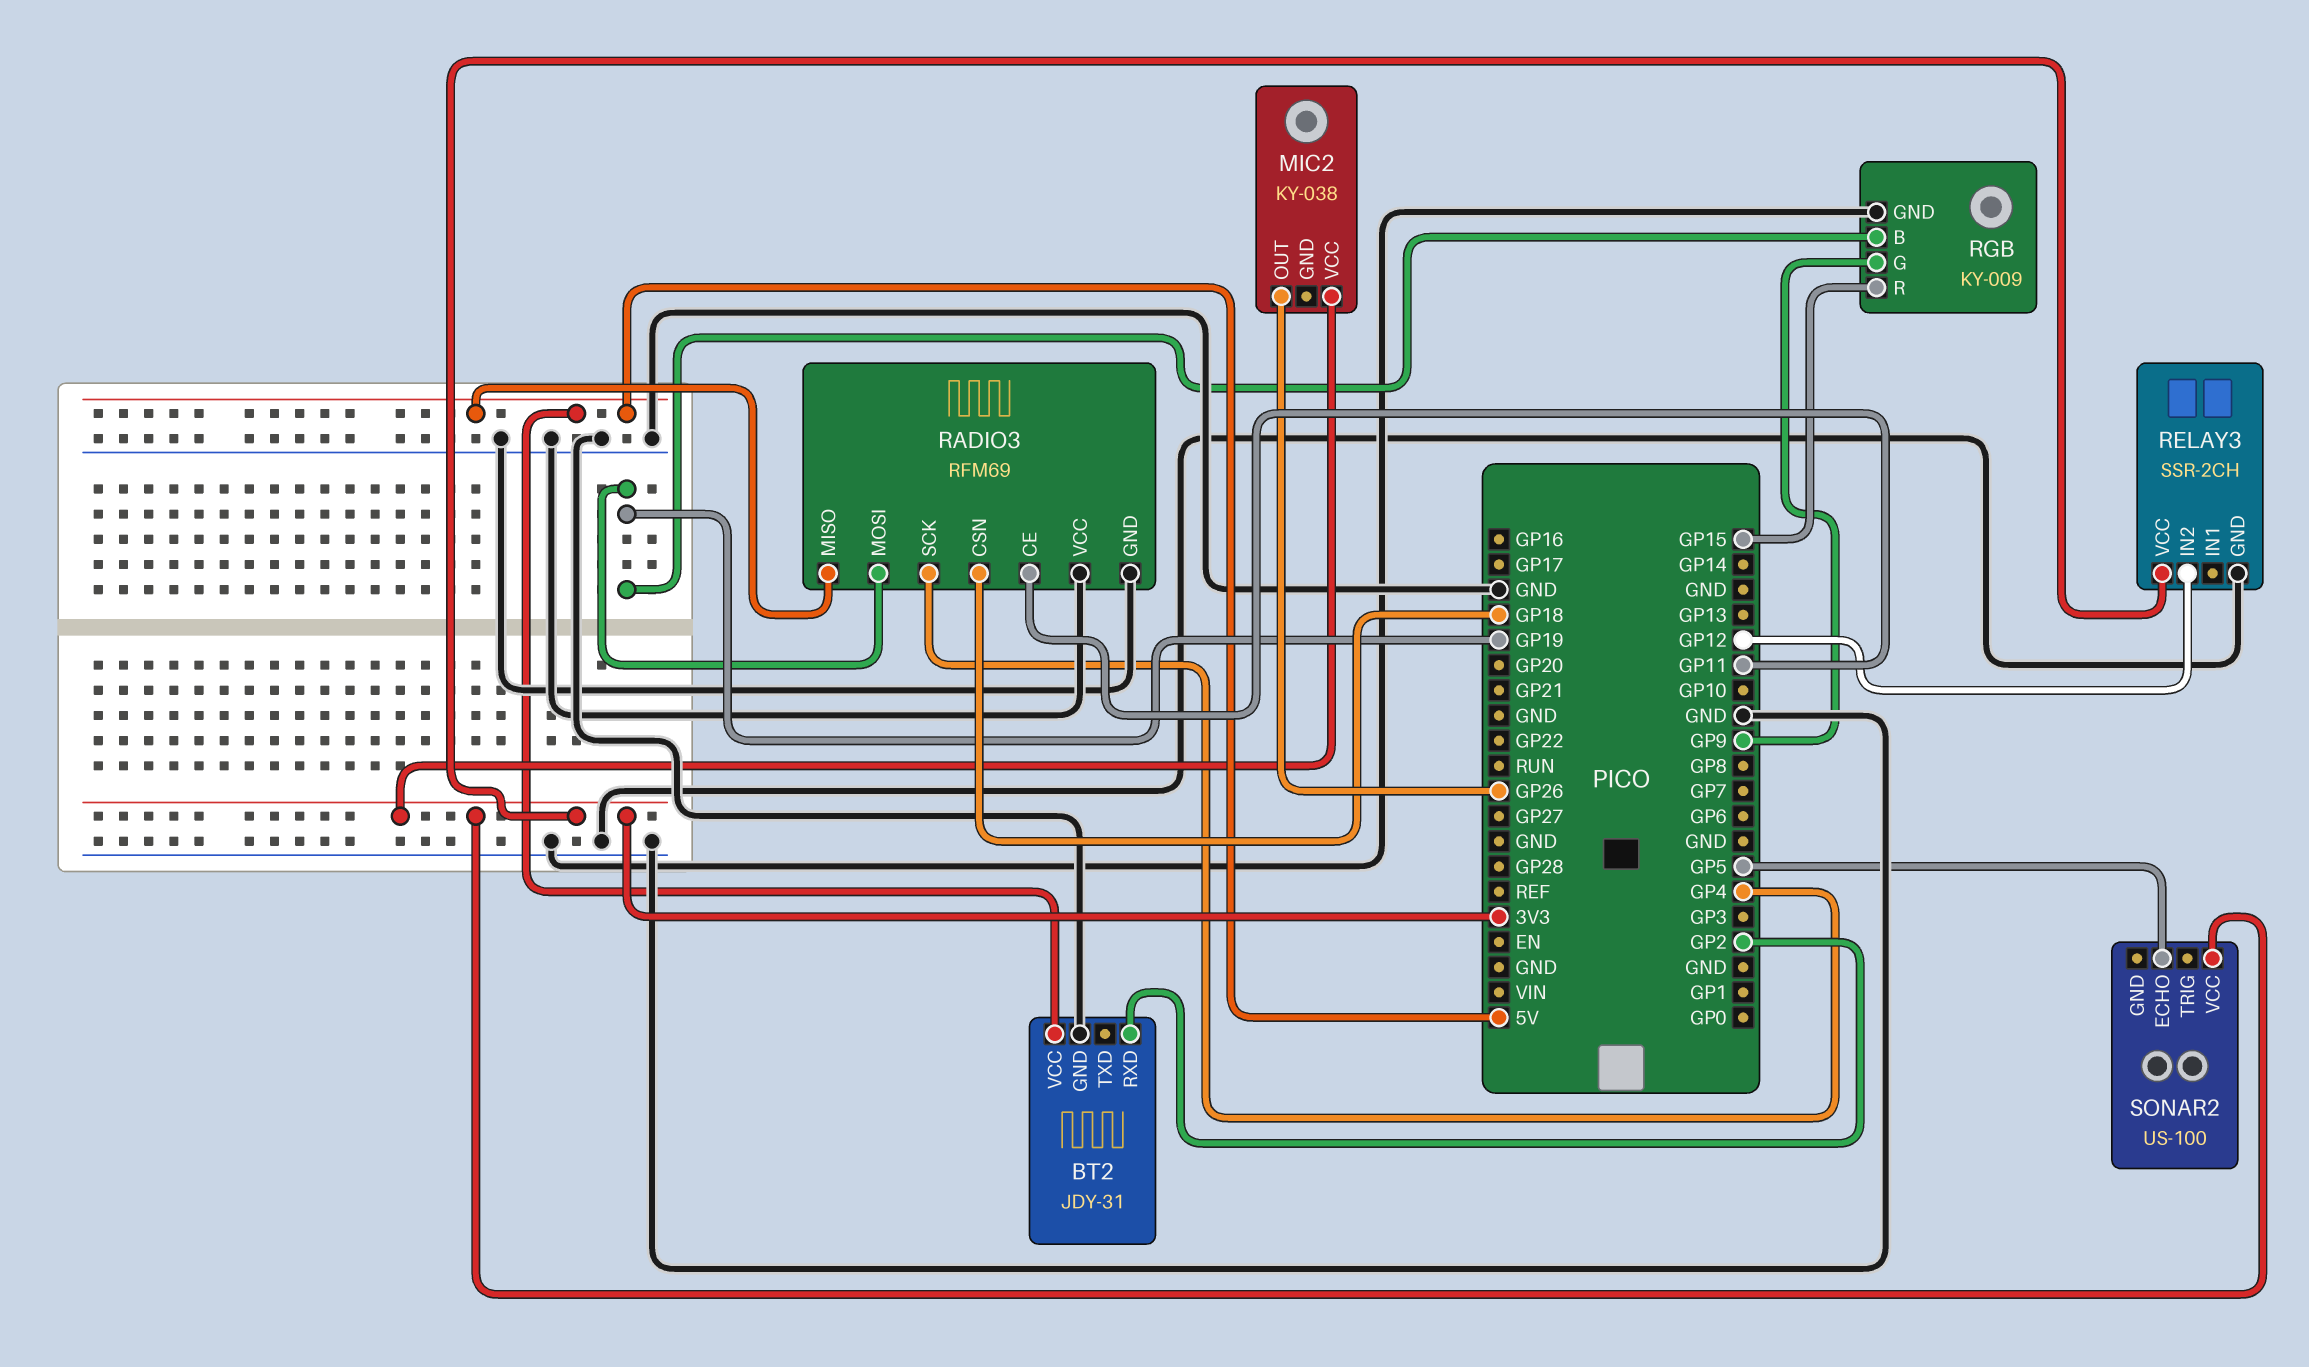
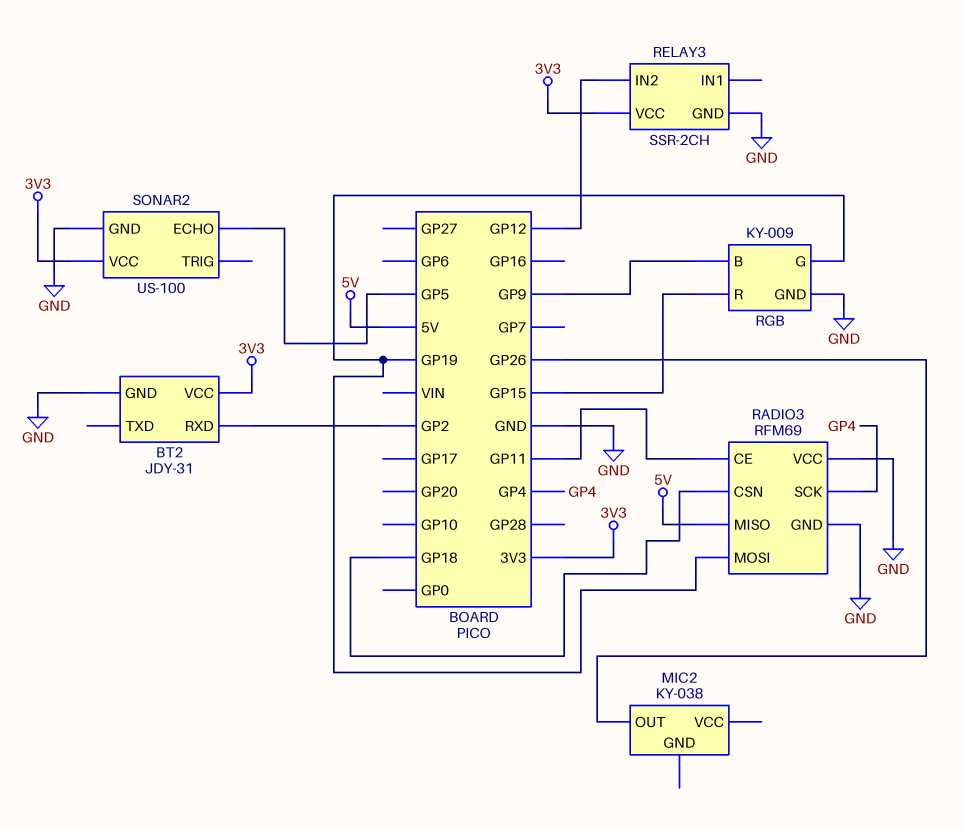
BT2 pin VCC: 5V -> 3V3
MIC2 pin VCC: 3V3 -> none
RGB pin B: GP19 -> GP9
RGB pin G: GP9 -> GP19
SONAR2 pin GND: none -> GND

